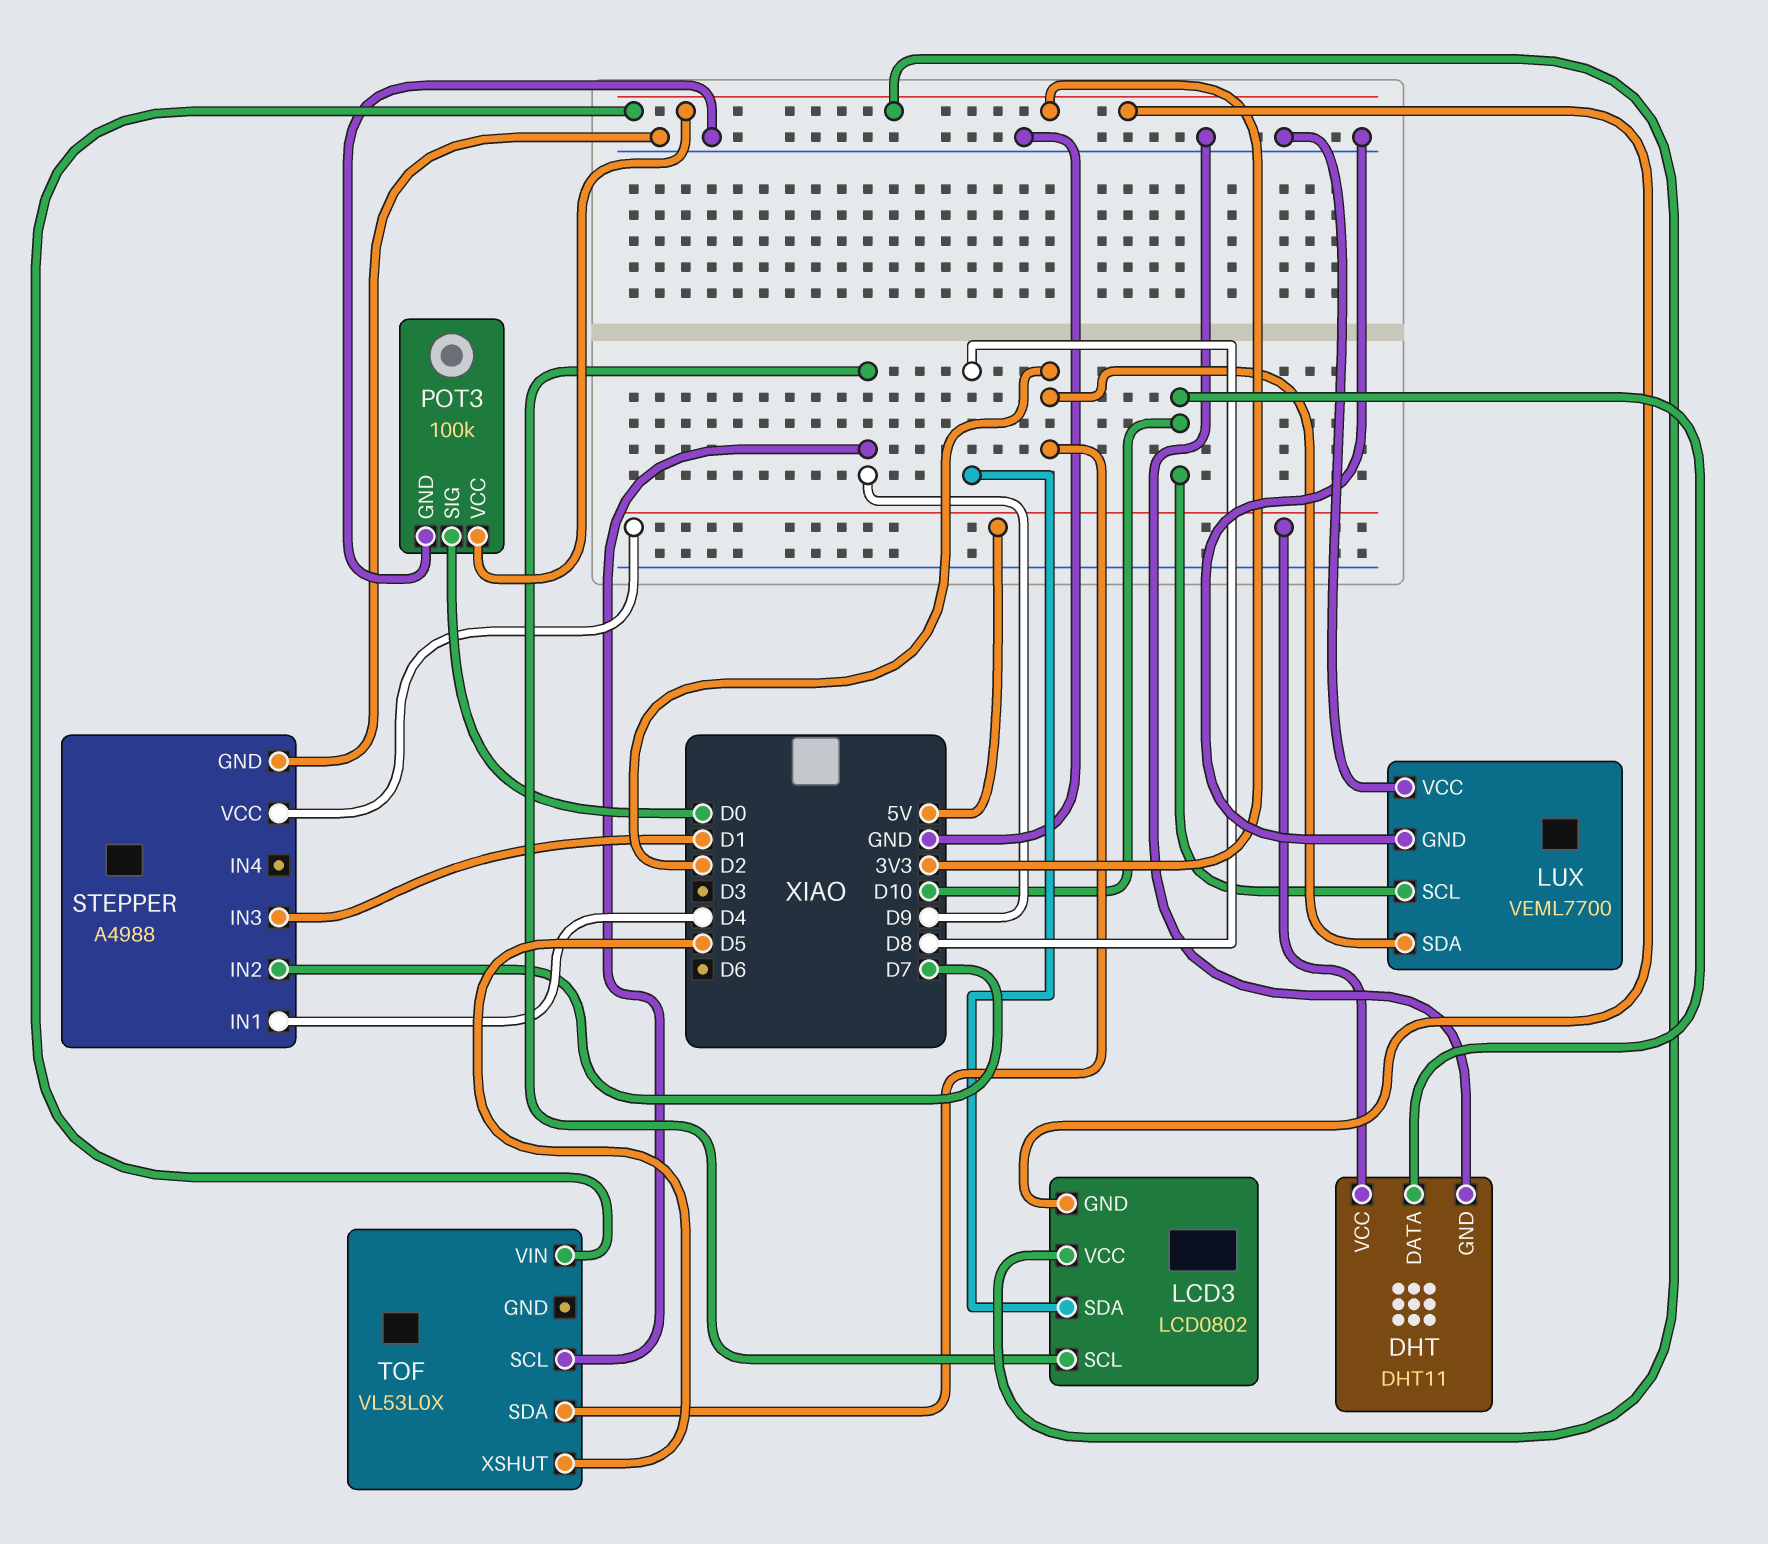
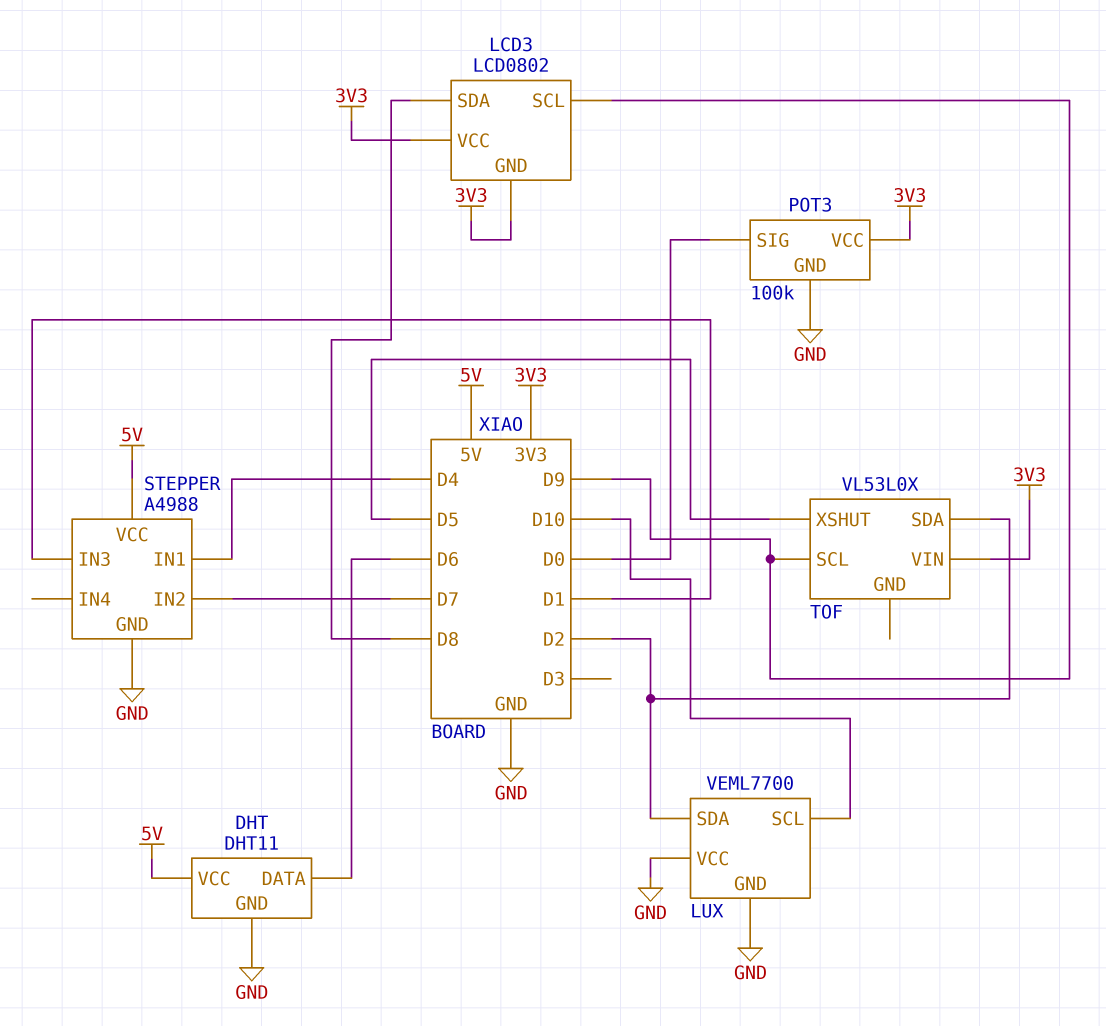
DHT pin DATA: D10 -> D6

